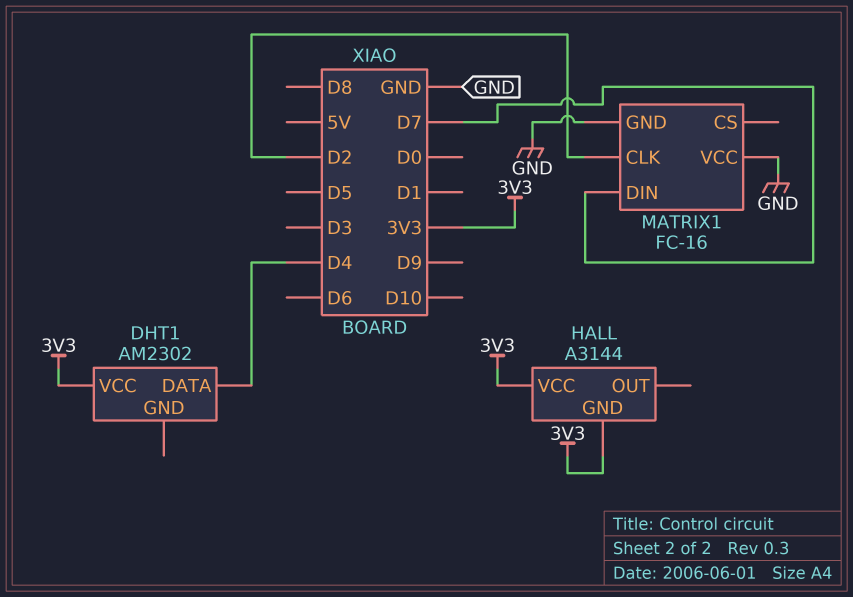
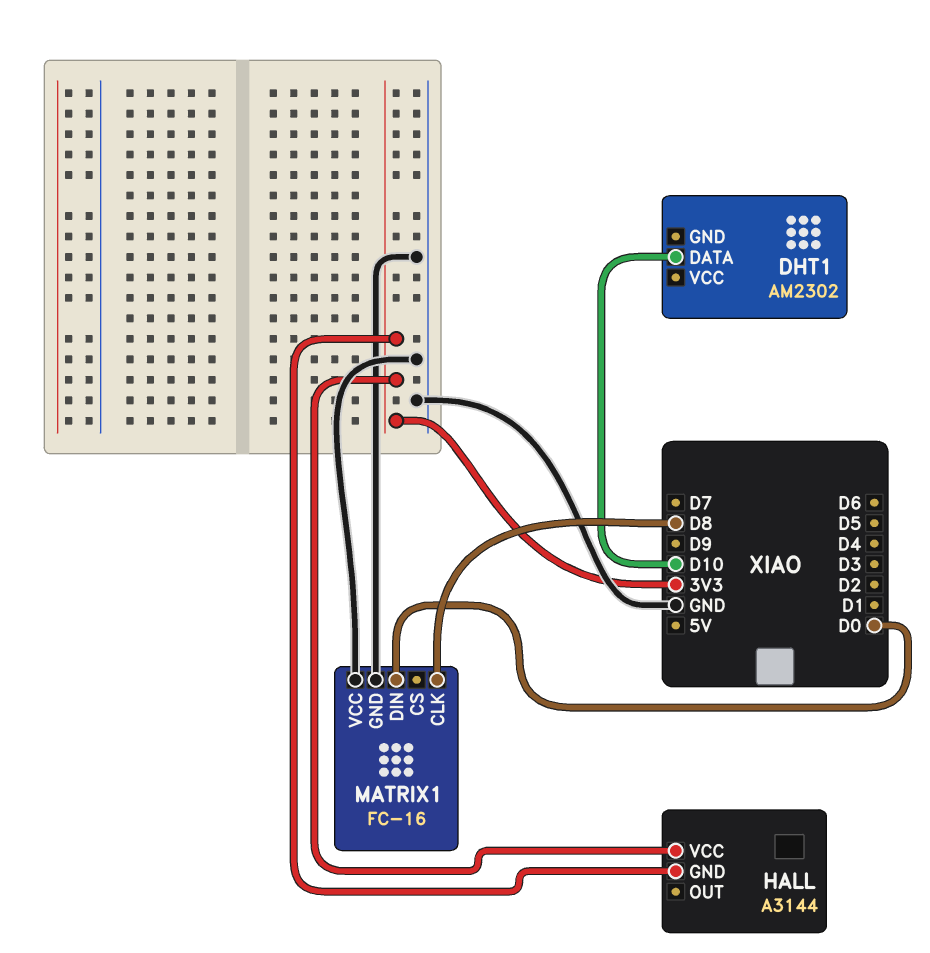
DHT1 pin DATA: D4 -> D10
DHT1 pin VCC: 3V3 -> none
MATRIX1 pin CLK: D2 -> D8
MATRIX1 pin DIN: D7 -> D0

